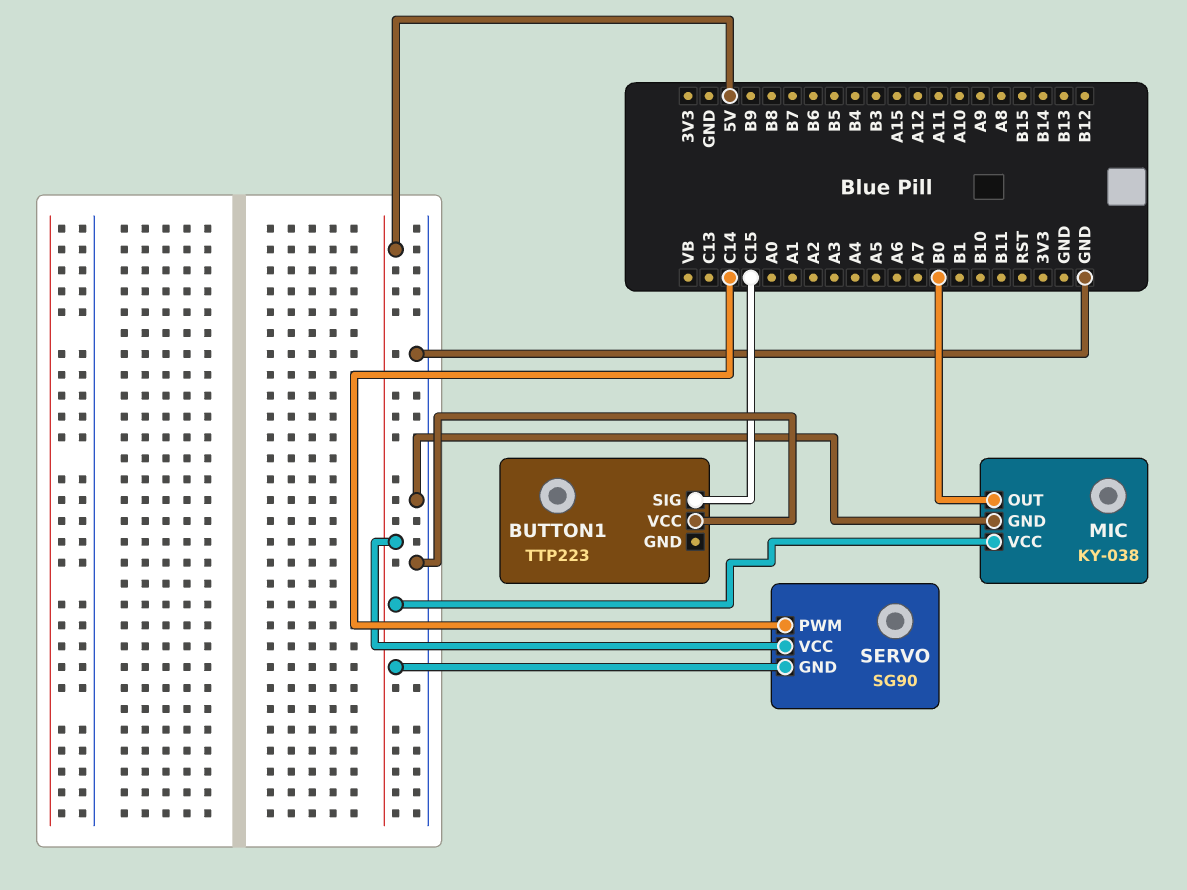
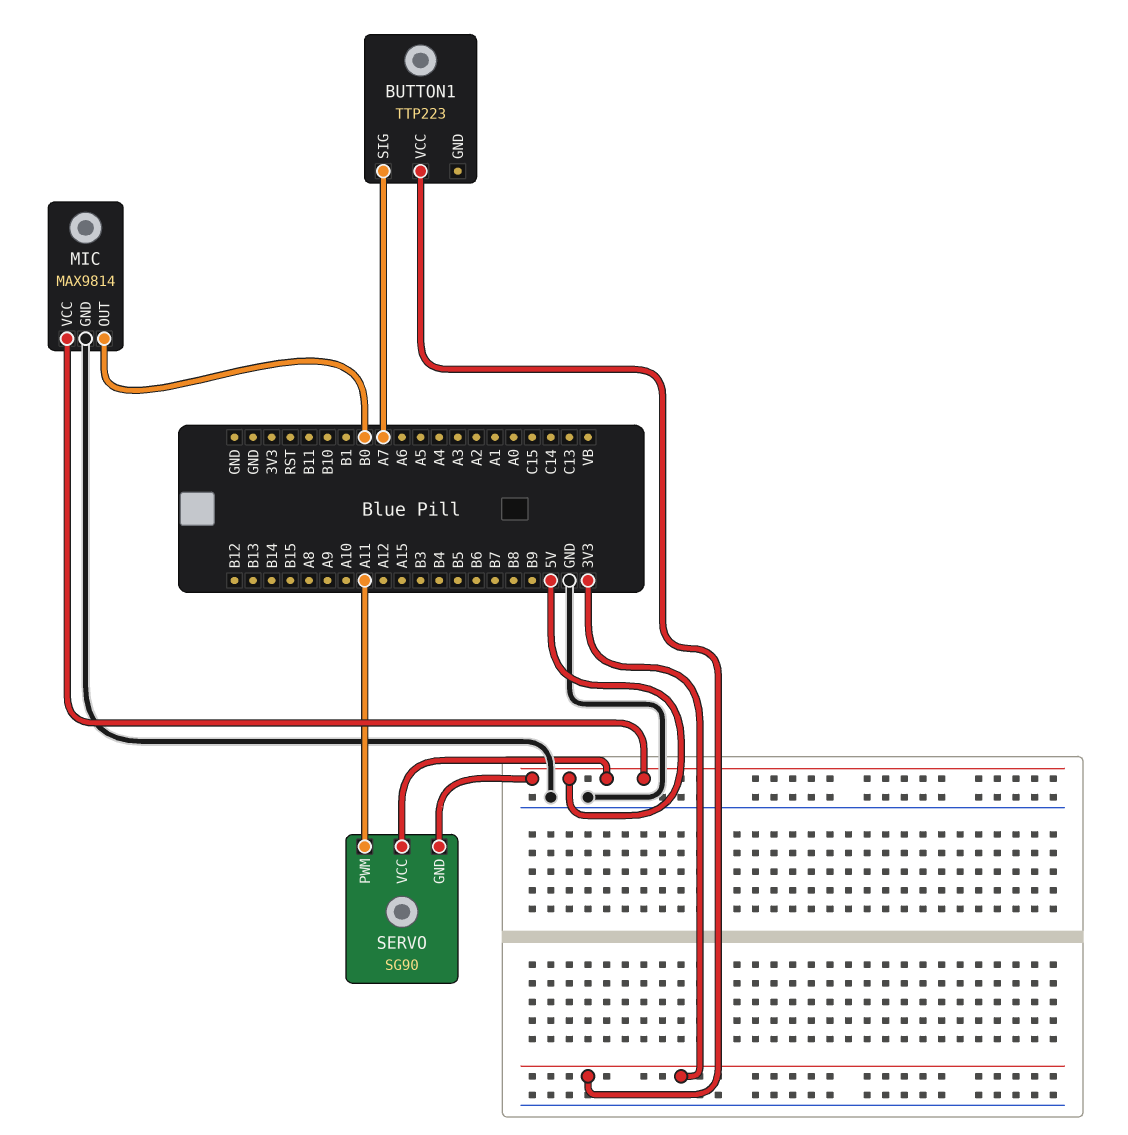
BUTTON1 pin SIG: C15 -> A7
BUTTON1 pin VCC: GND -> 3V3
MIC: KY-038 -> MAX9814
SERVO pin PWM: C14 -> A11

